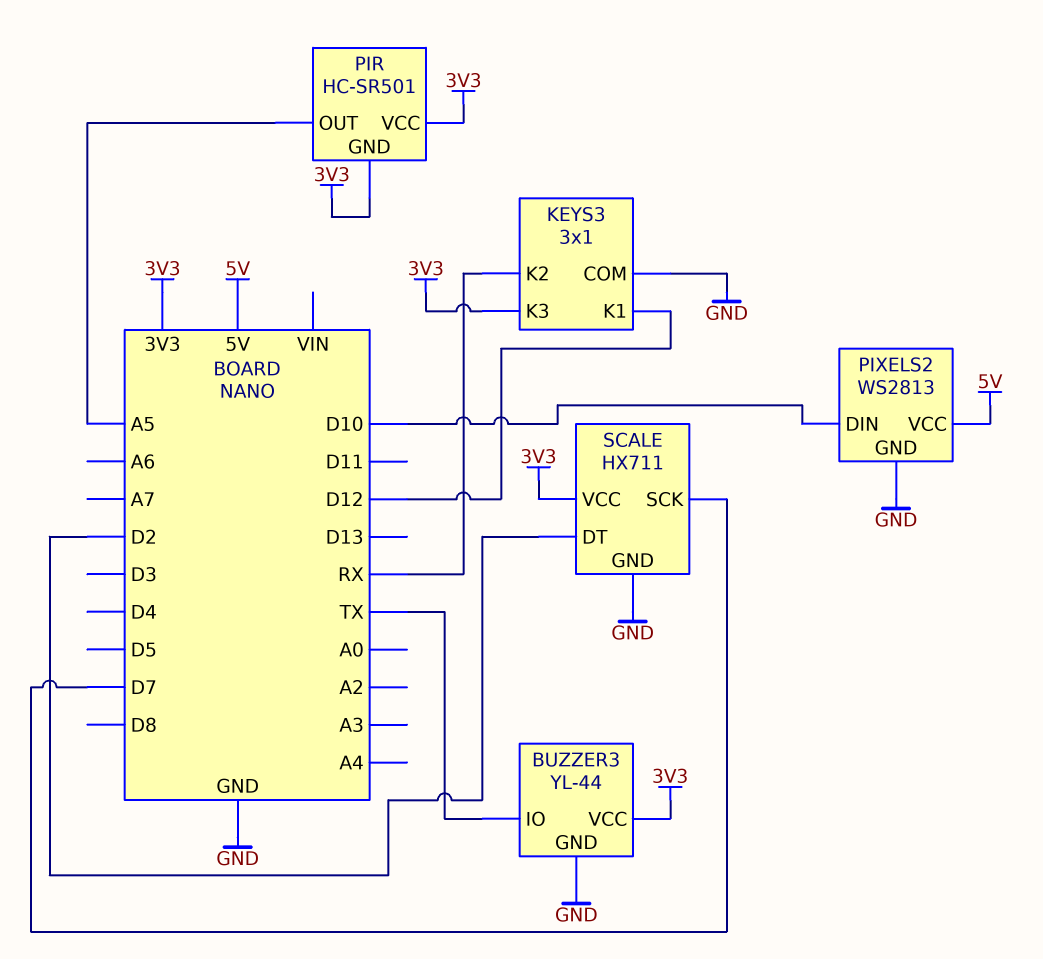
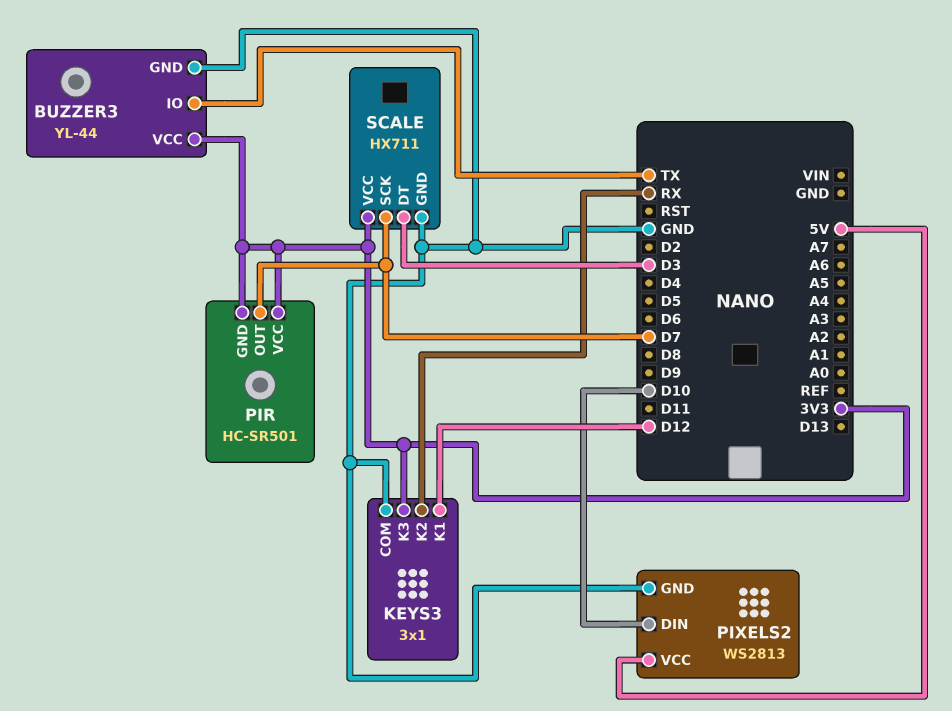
PIR pin OUT: A5 -> D7
SCALE pin DT: D2 -> D3

